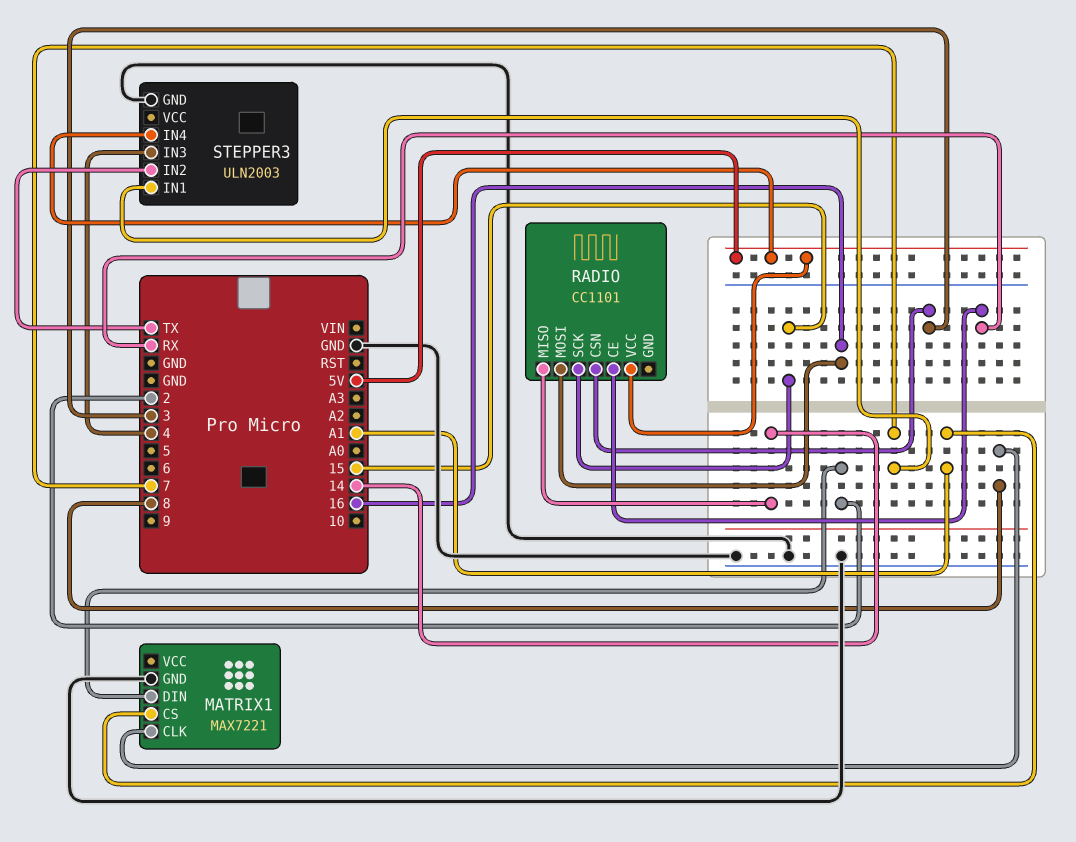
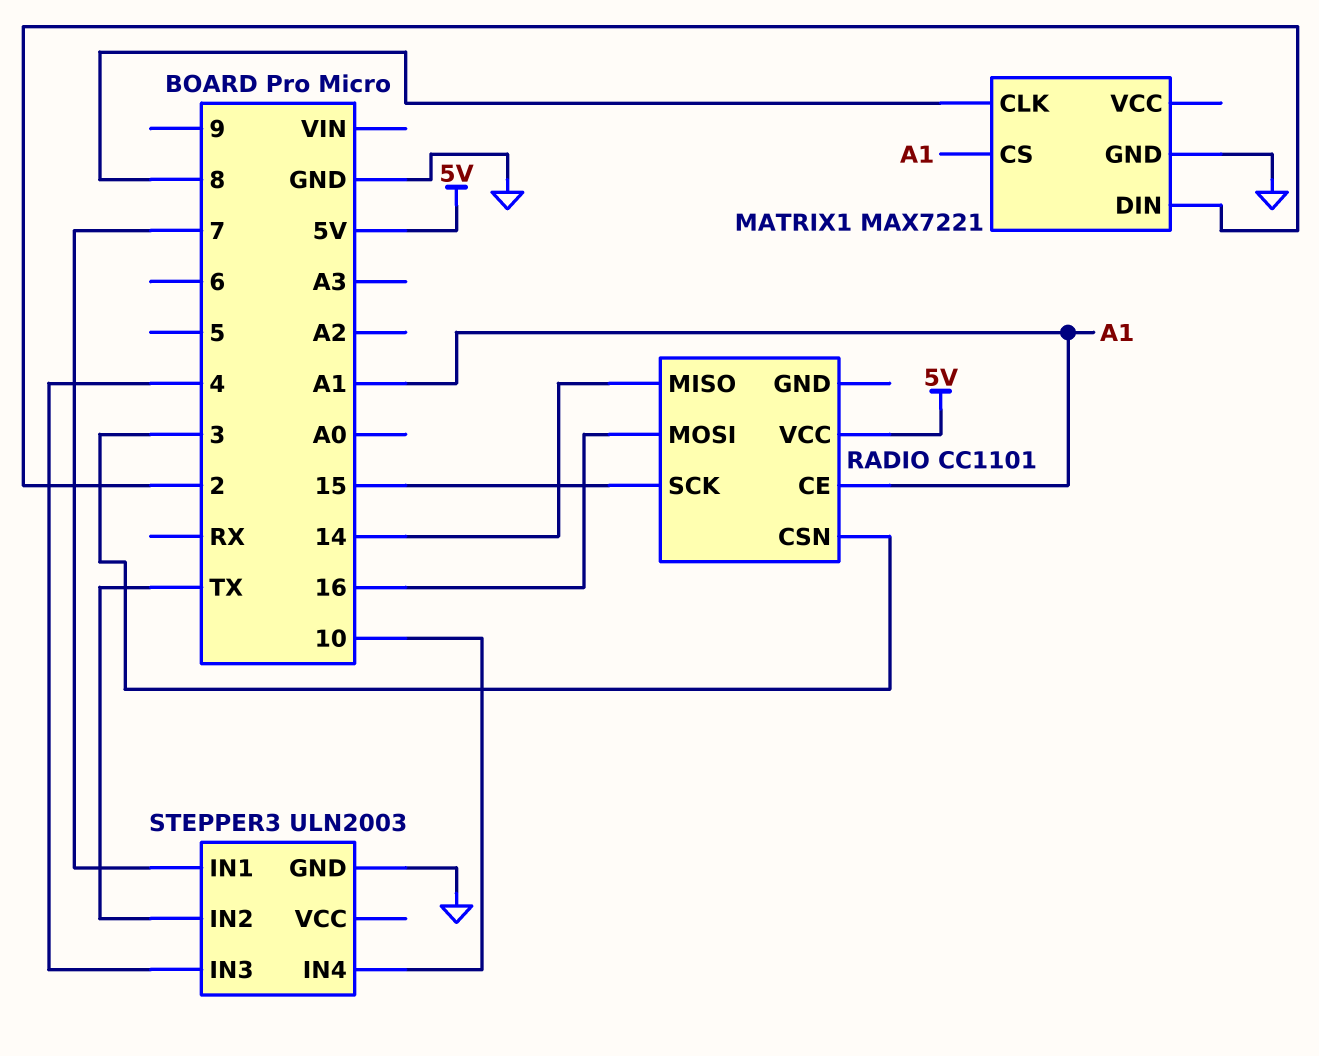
RADIO pin CE: RX -> A1
STEPPER3 pin IN4: 5V -> 10

